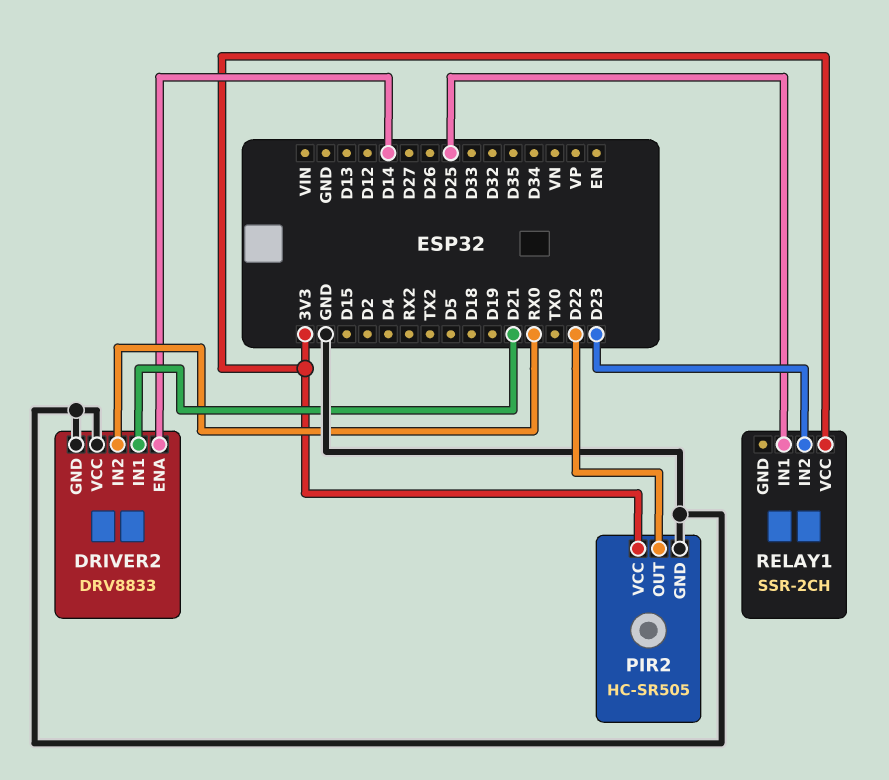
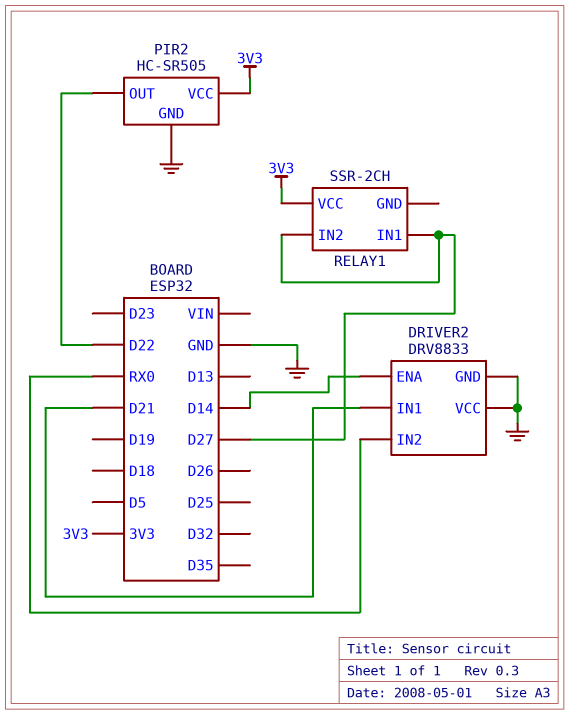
RELAY1 pin IN1: D25 -> D27
RELAY1 pin IN2: D23 -> D27

